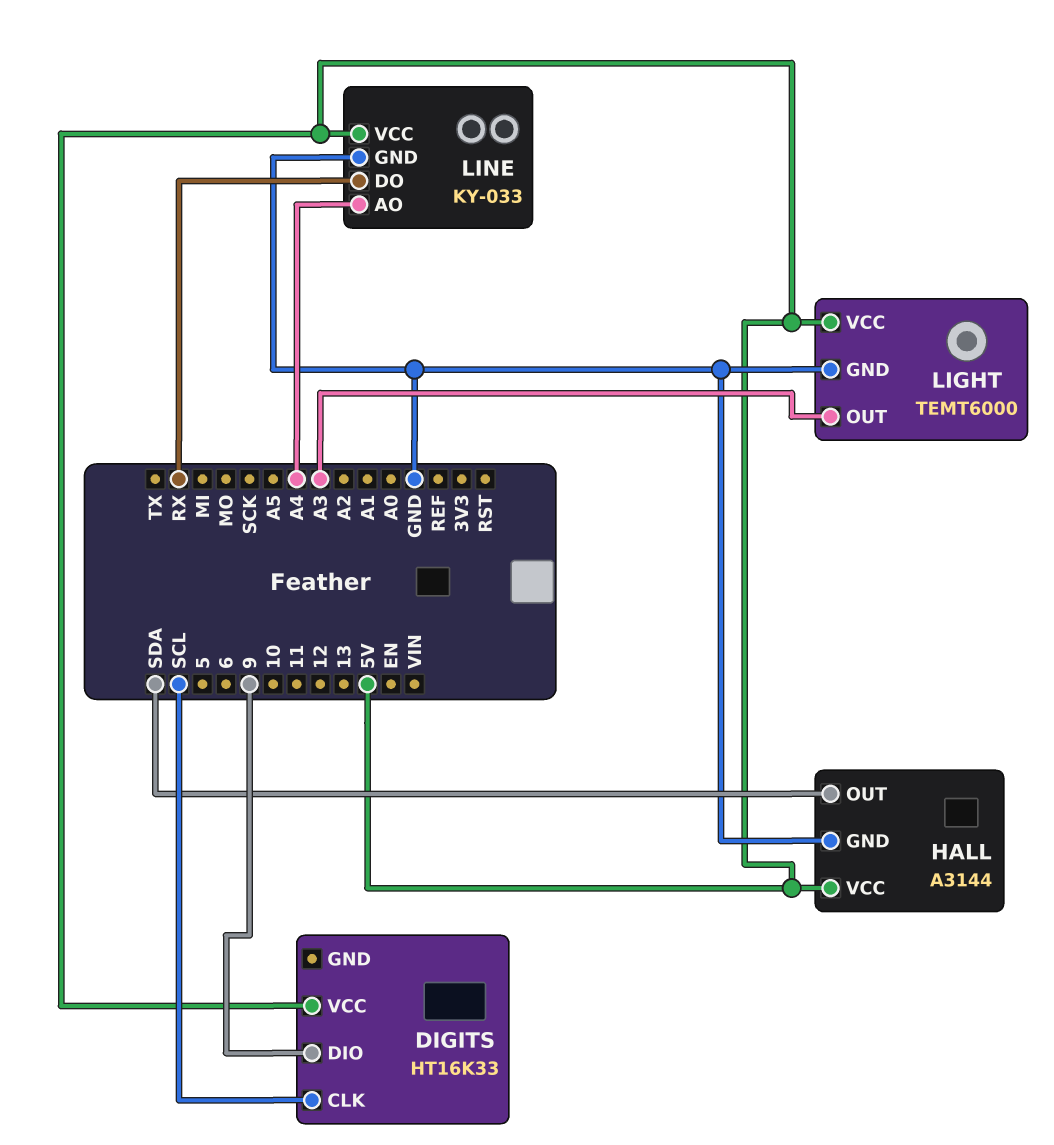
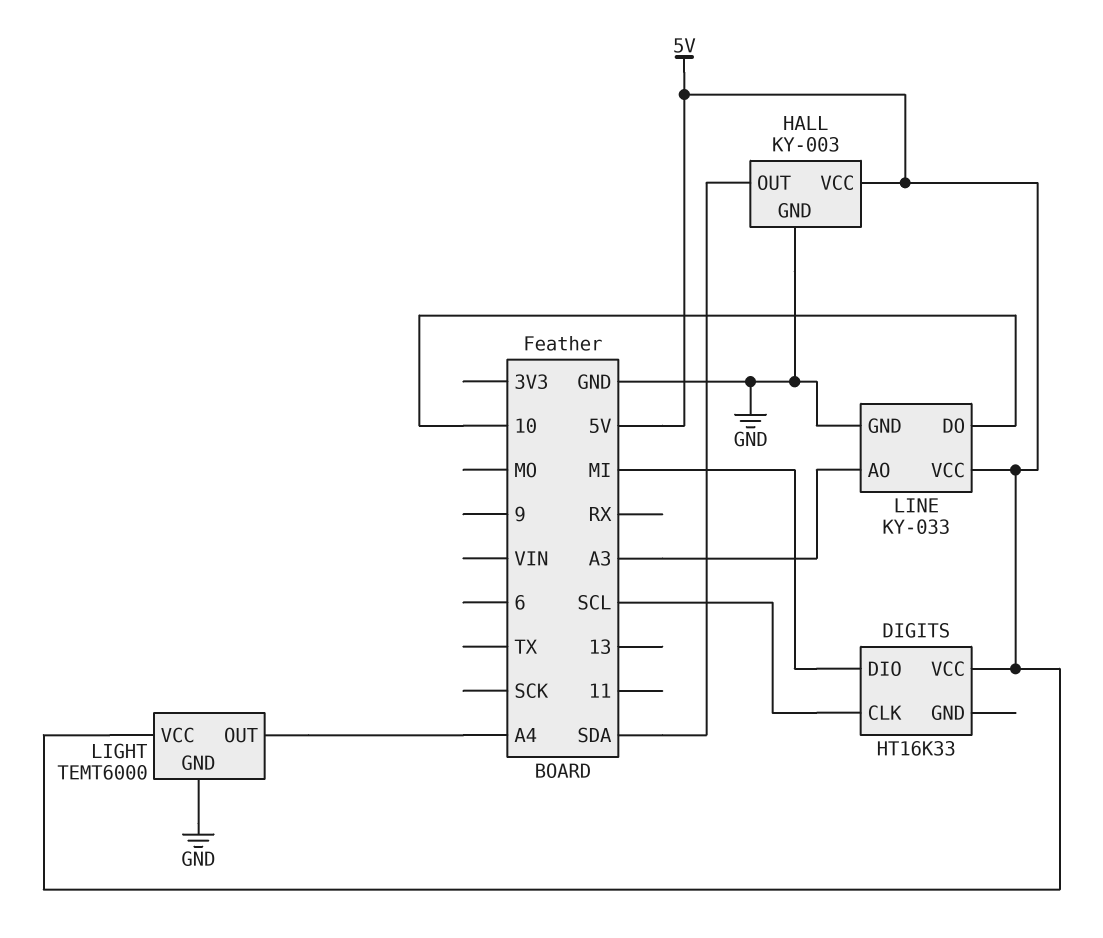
DIGITS pin DIO: 9 -> MI
HALL: A3144 -> KY-003
LIGHT pin OUT: A3 -> A4
LINE pin AO: A4 -> A3
LINE pin DO: RX -> 10

